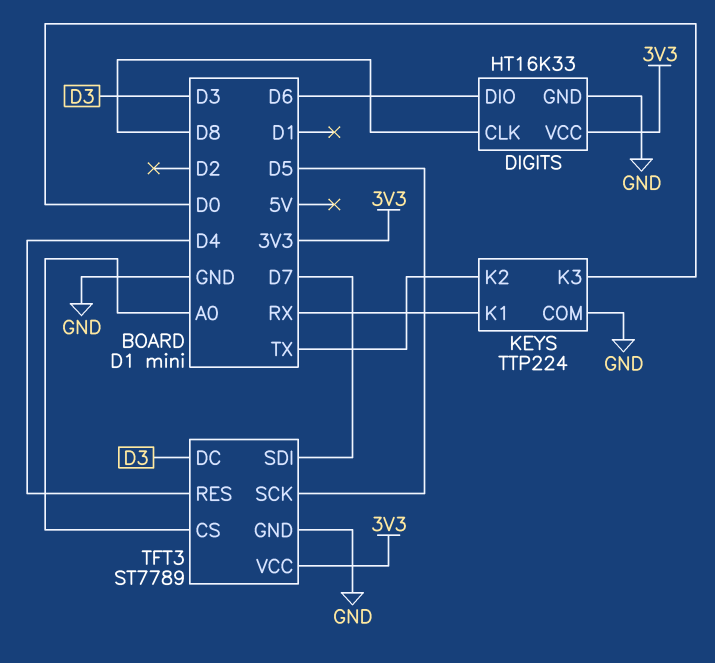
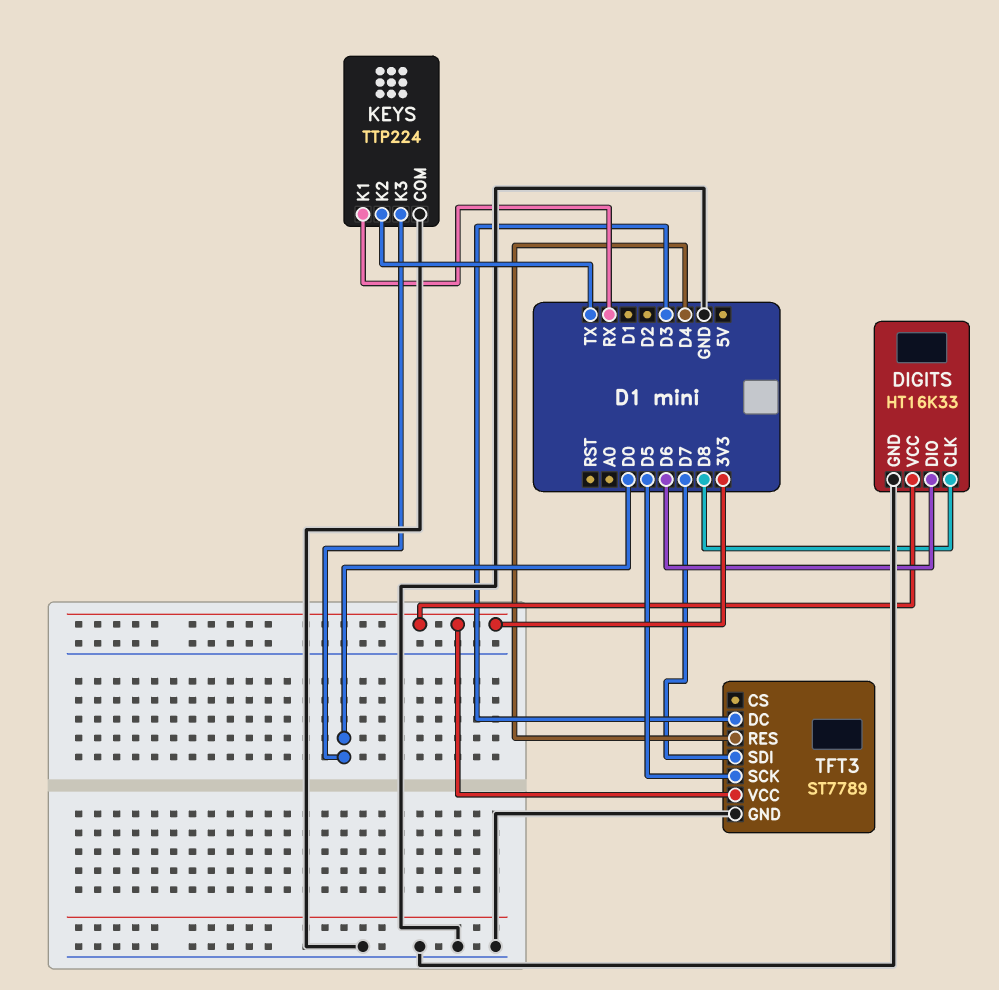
TFT3 pin CS: A0 -> none

